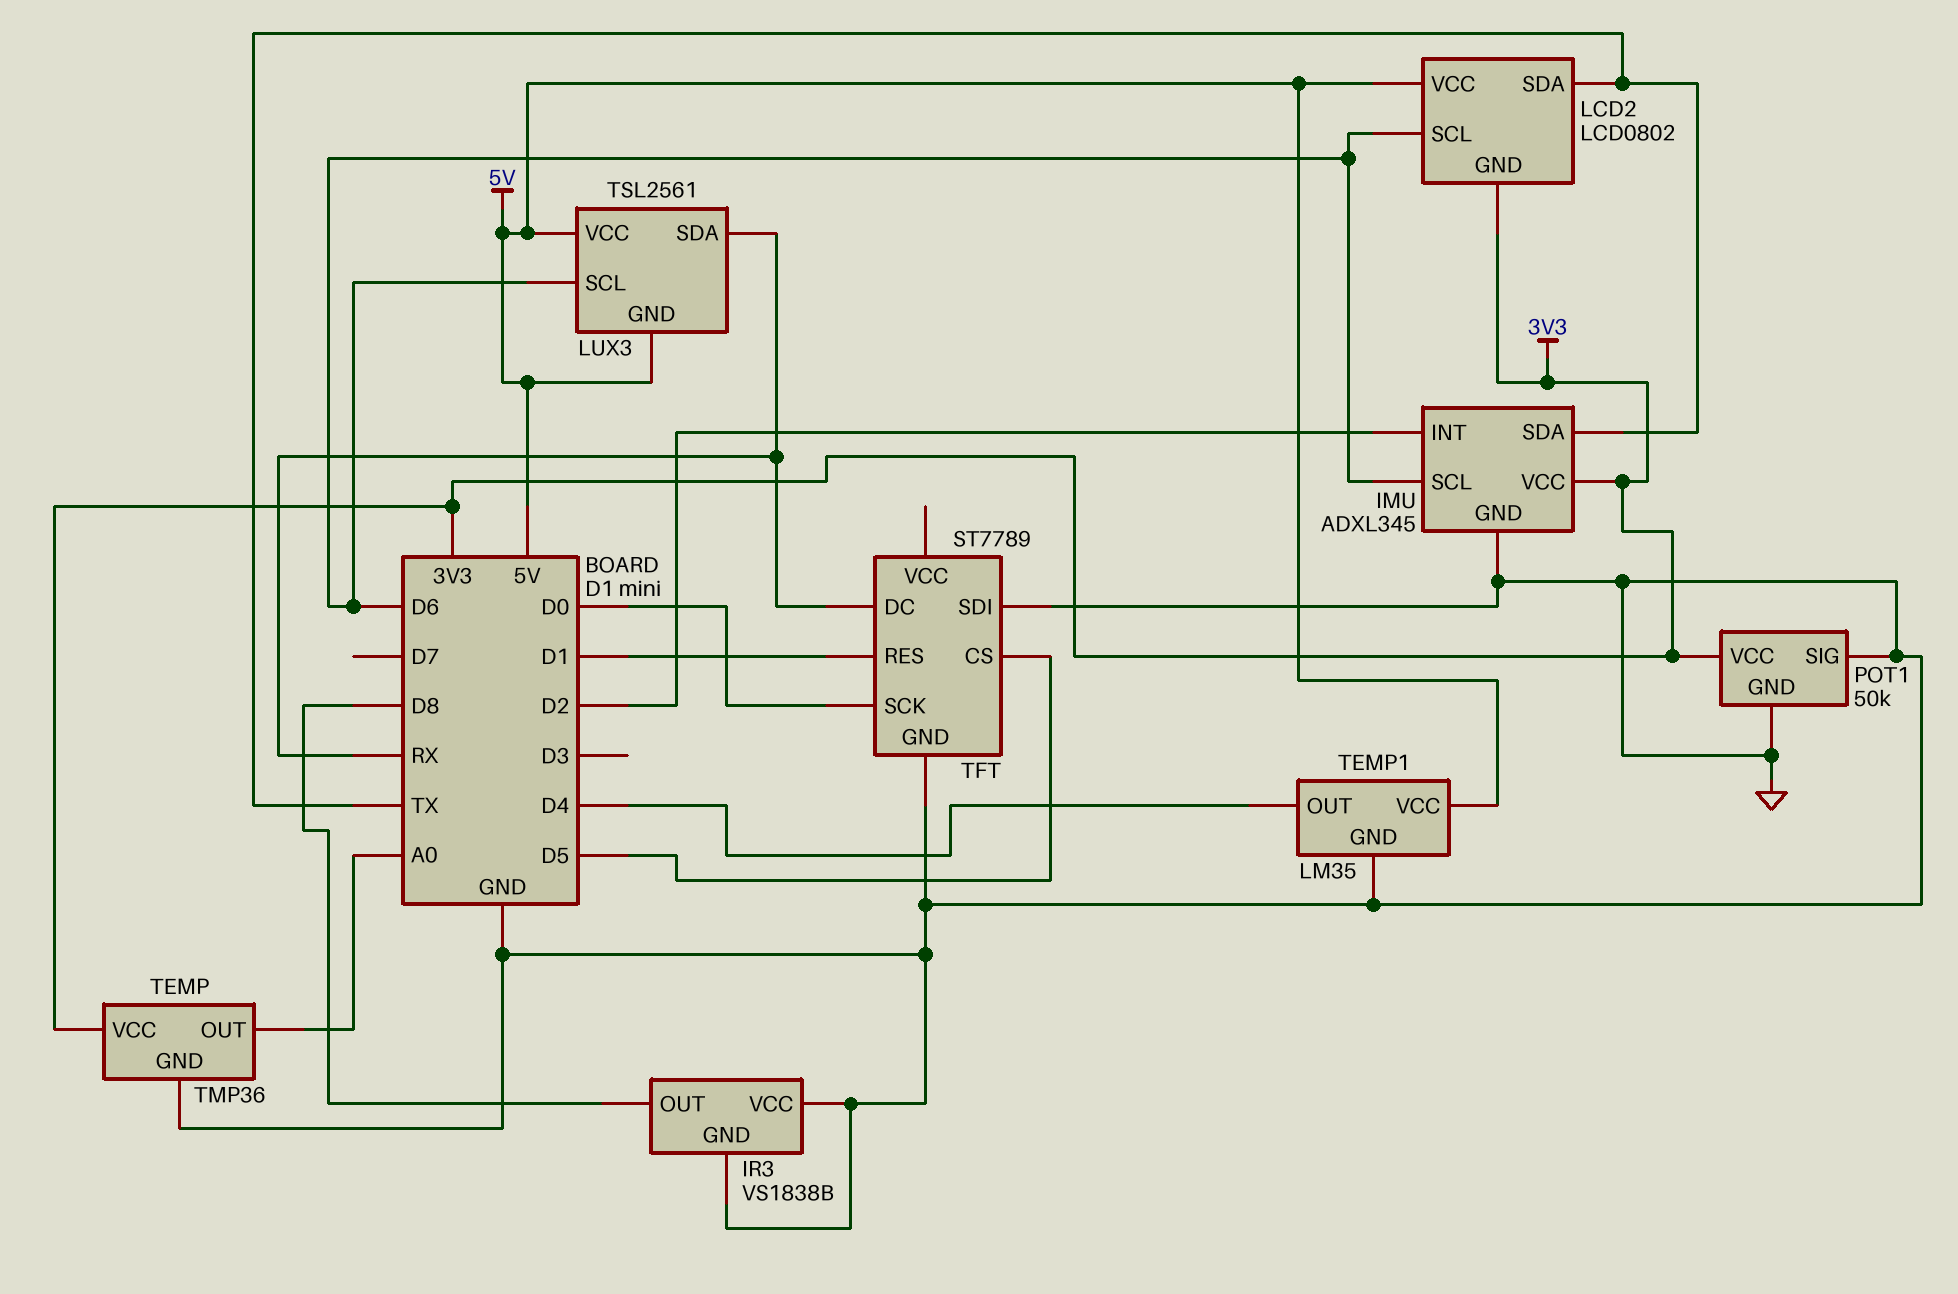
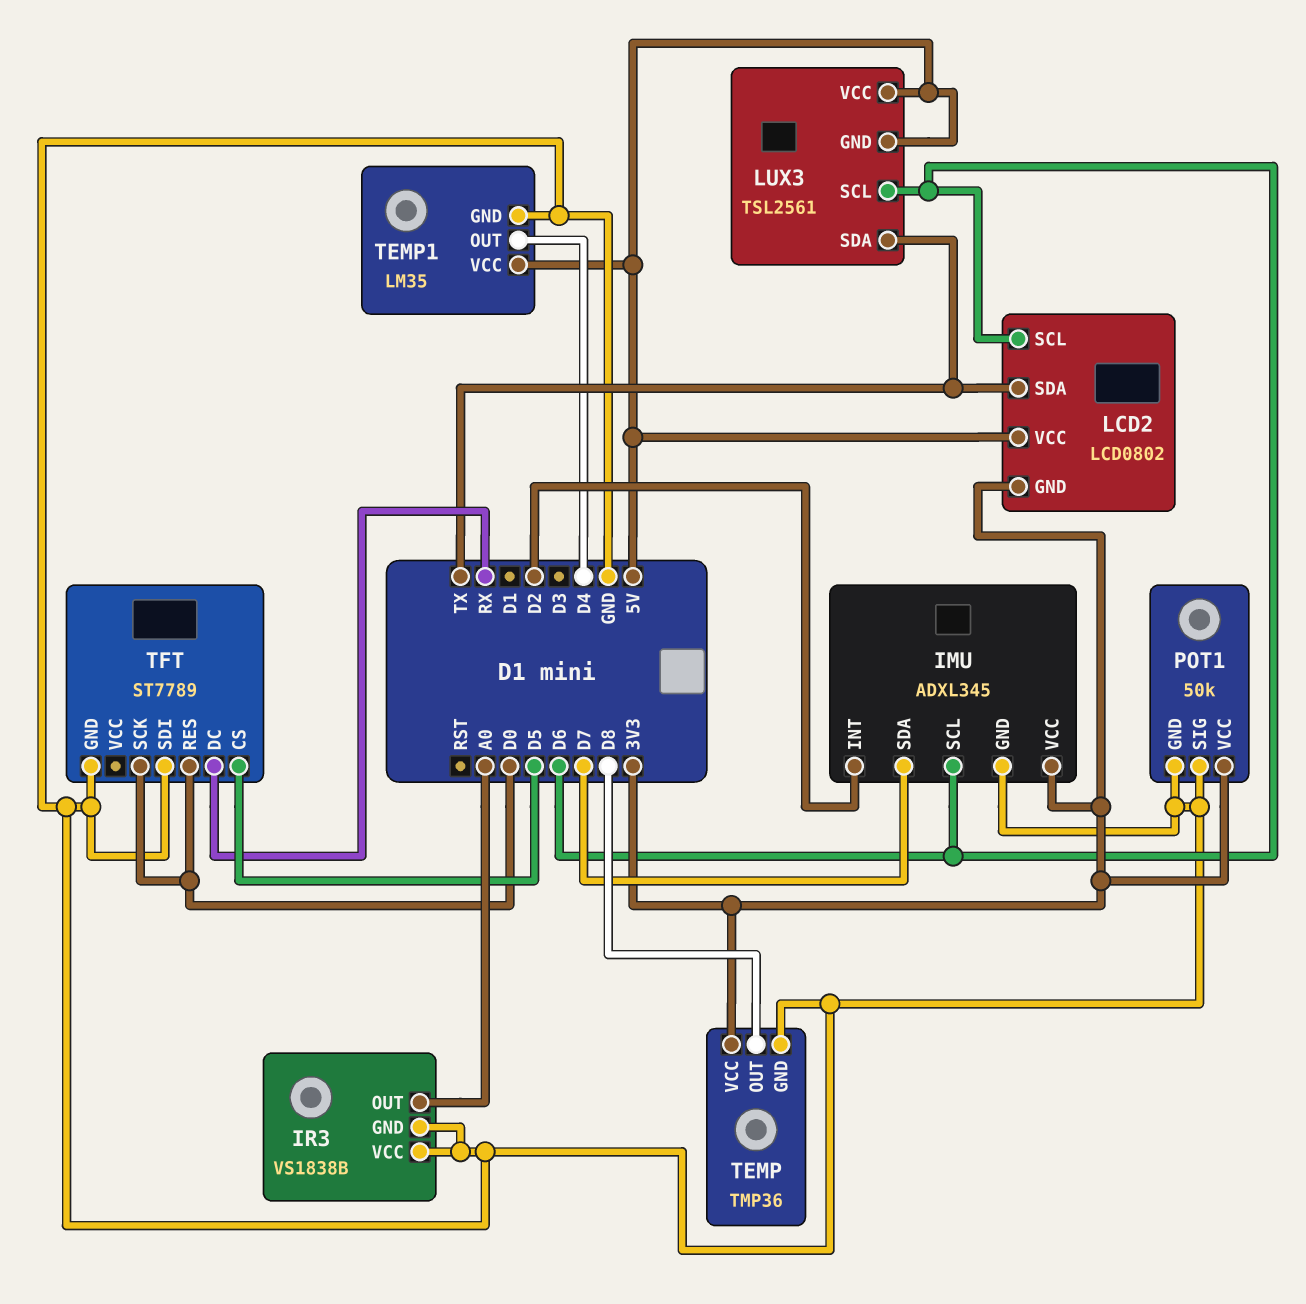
IMU pin SDA: TX -> D7
IR3 pin OUT: D8 -> A0
LUX3 pin SDA: RX -> TX
TEMP pin OUT: A0 -> D8
TFT pin RES: D1 -> D0

